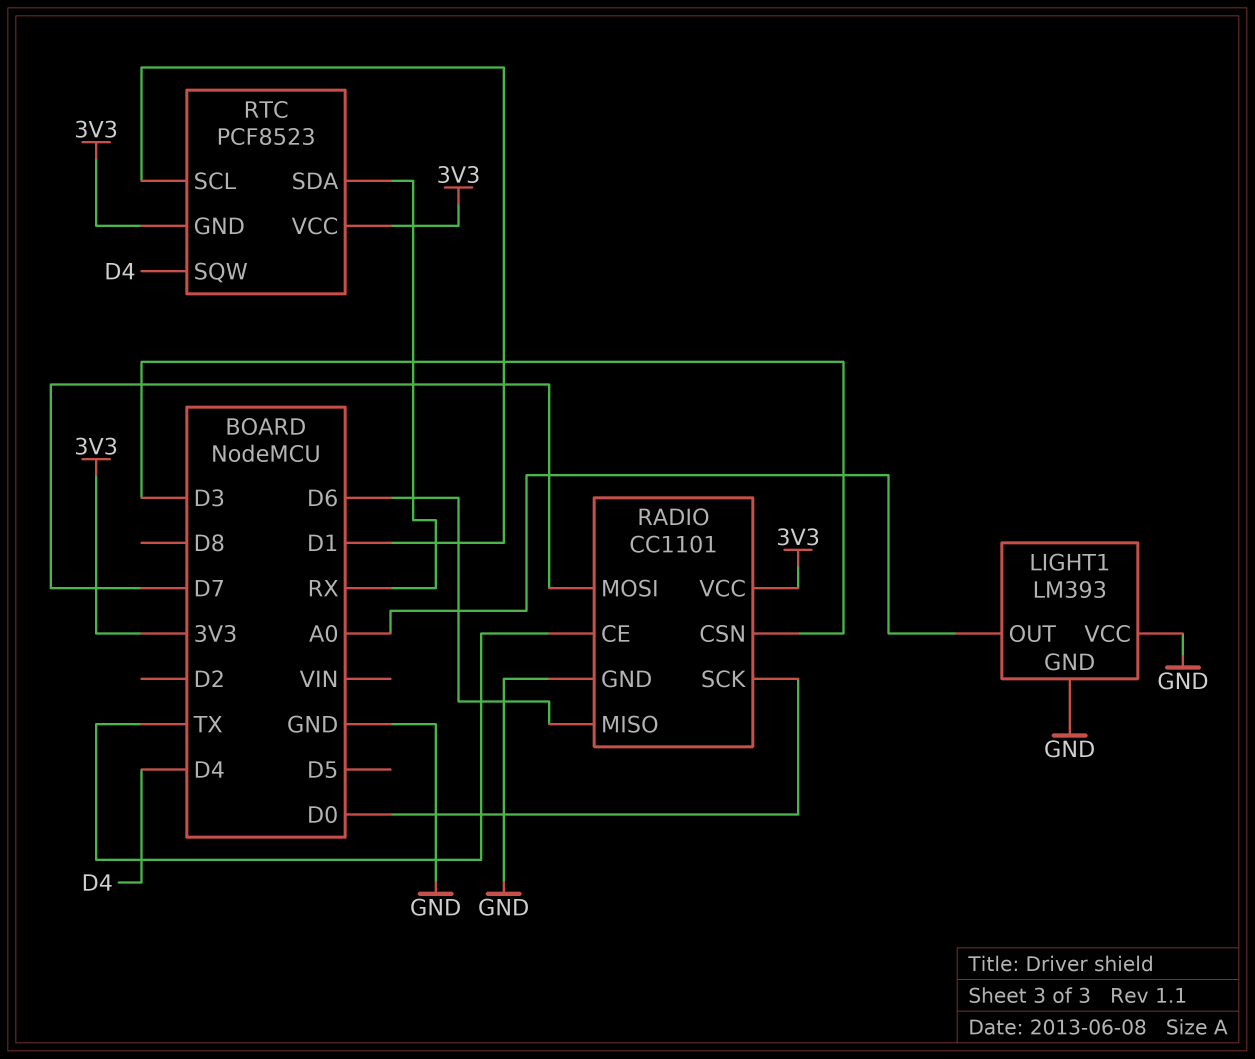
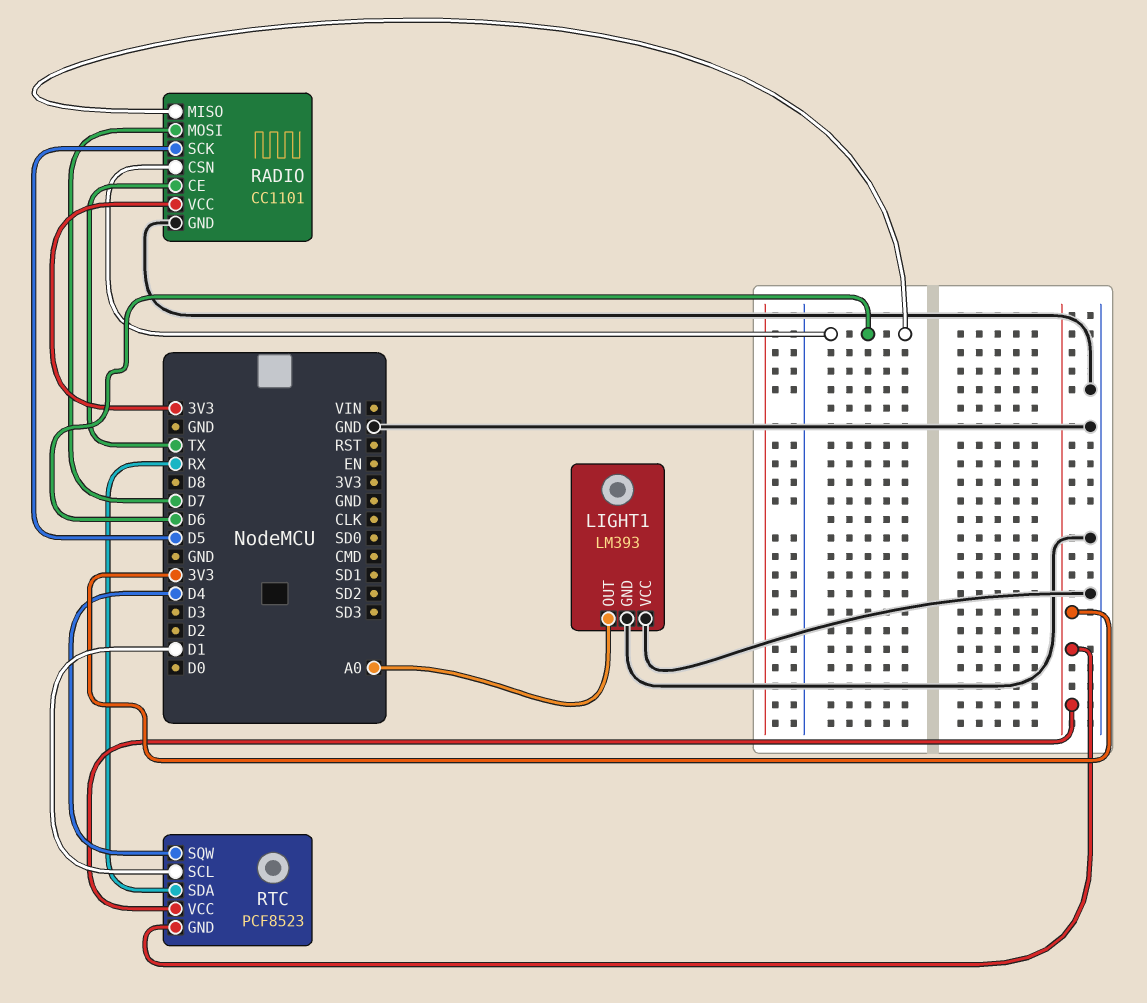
RADIO pin CSN: D3 -> D6
RADIO pin SCK: D0 -> D5

